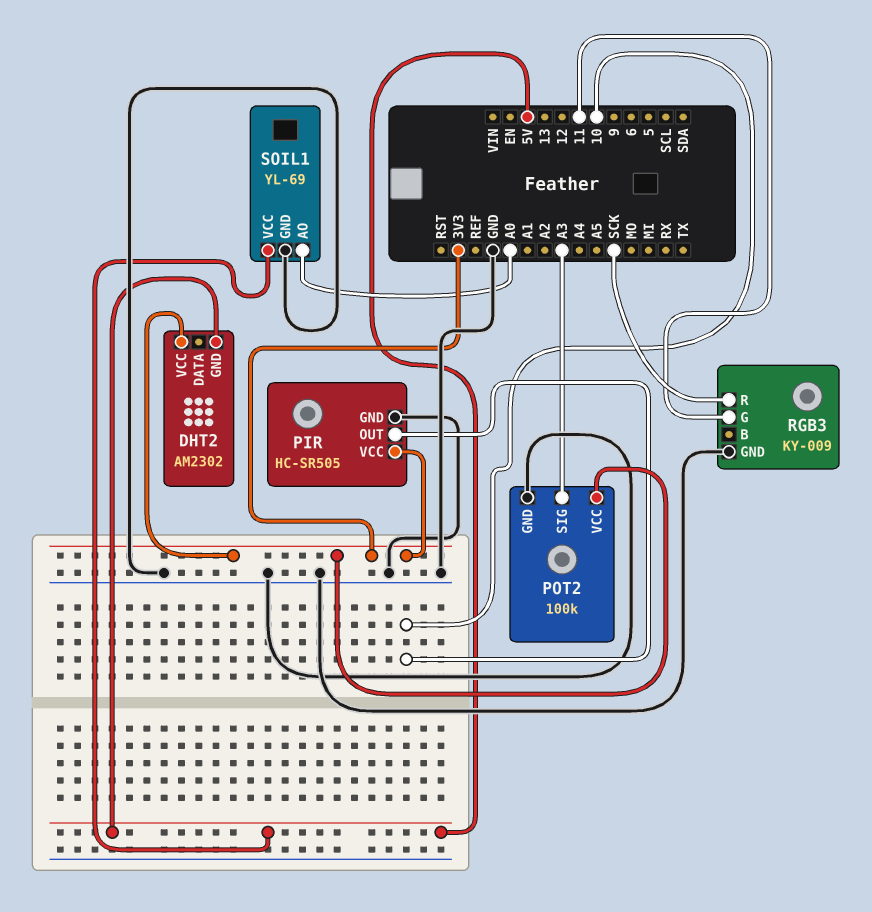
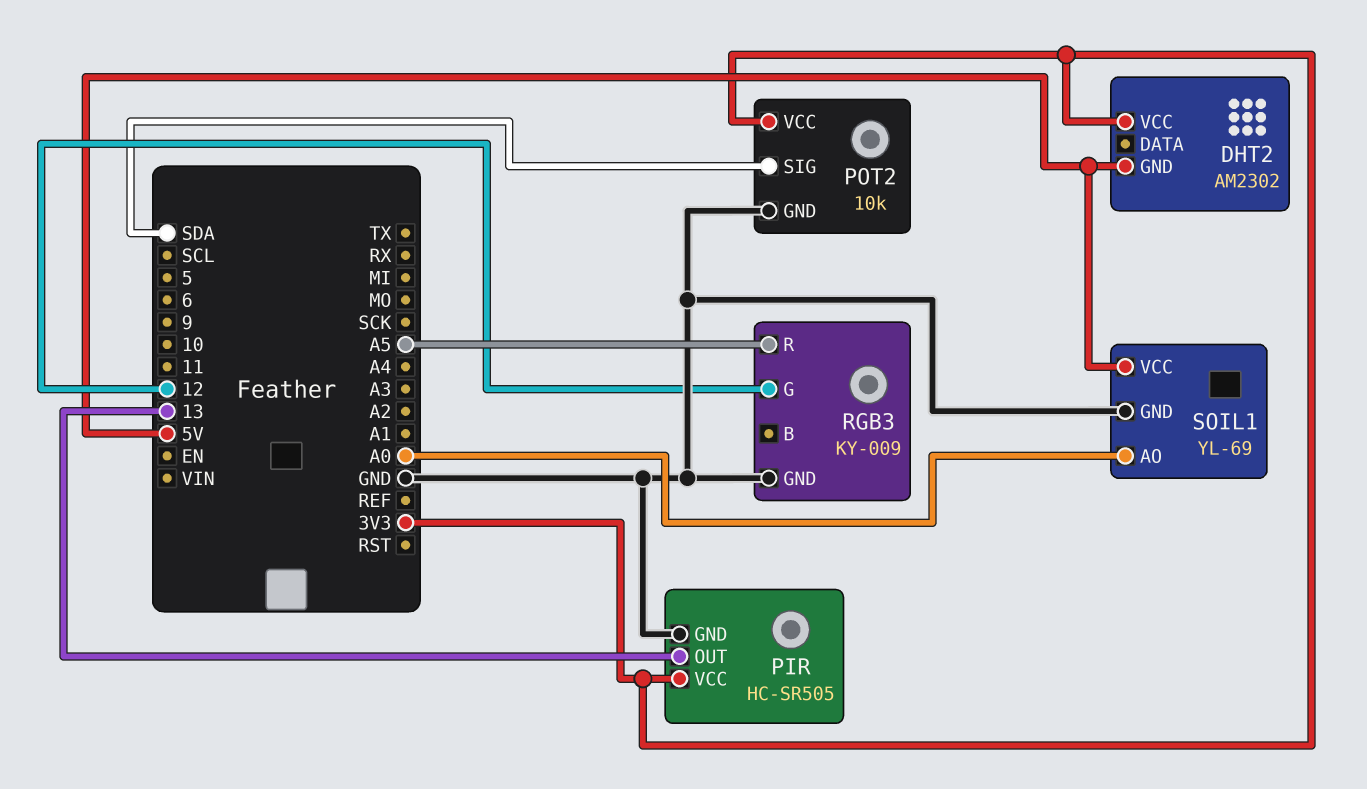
PIR pin OUT: 10 -> 13
POT2: 100k -> 10k
POT2 pin SIG: A3 -> SDA
RGB3 pin G: 11 -> 12
RGB3 pin R: SCK -> A5

